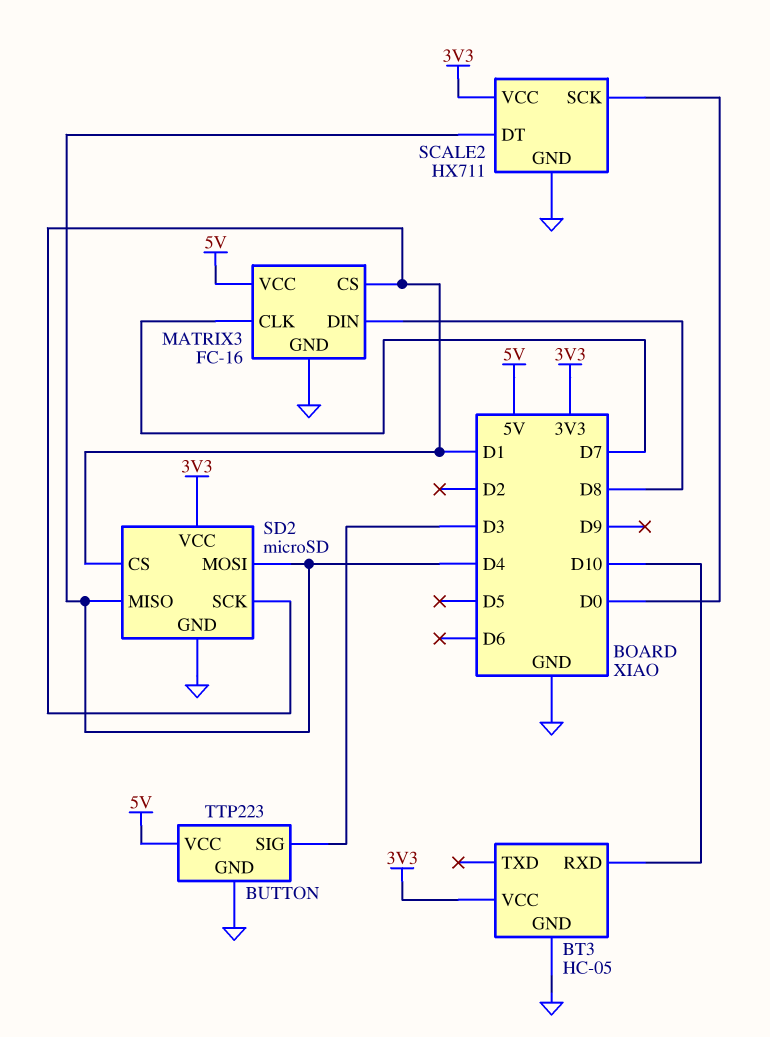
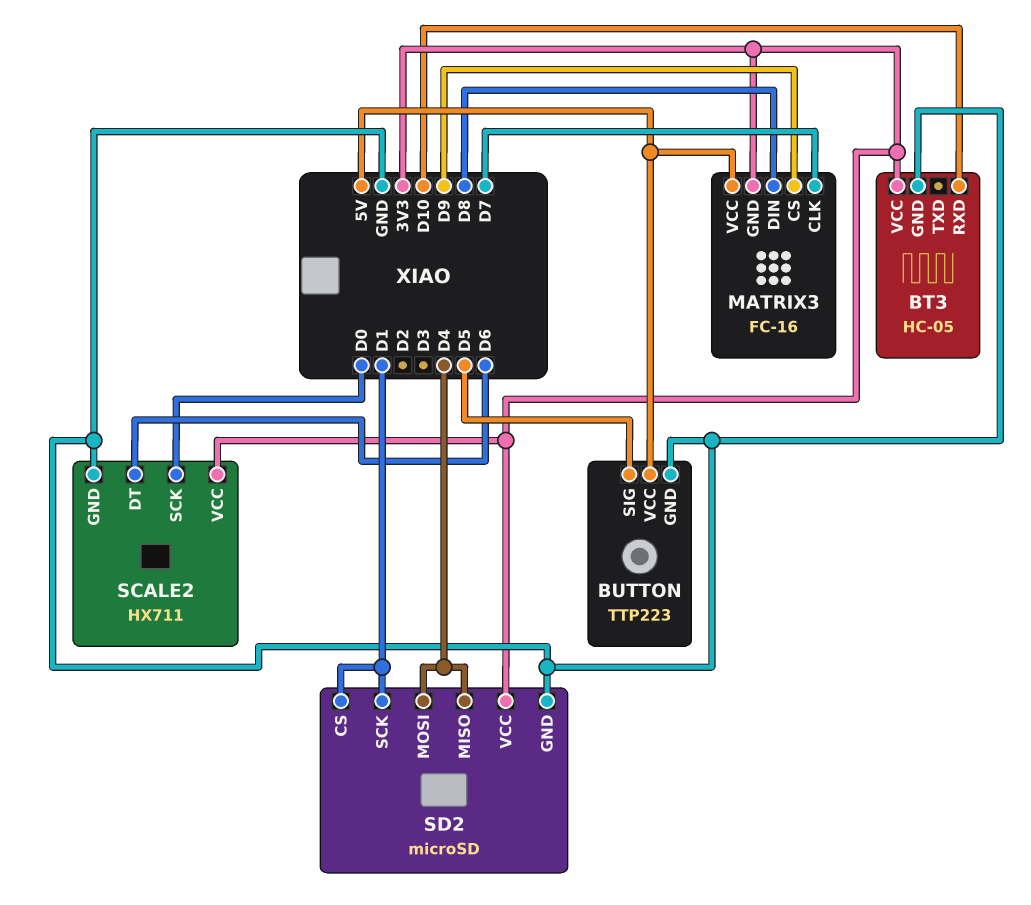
BUTTON pin SIG: D3 -> D5
MATRIX3 pin CS: D1 -> D9
MATRIX3 pin GND: GND -> 3V3
SCALE2 pin DT: D4 -> D6

